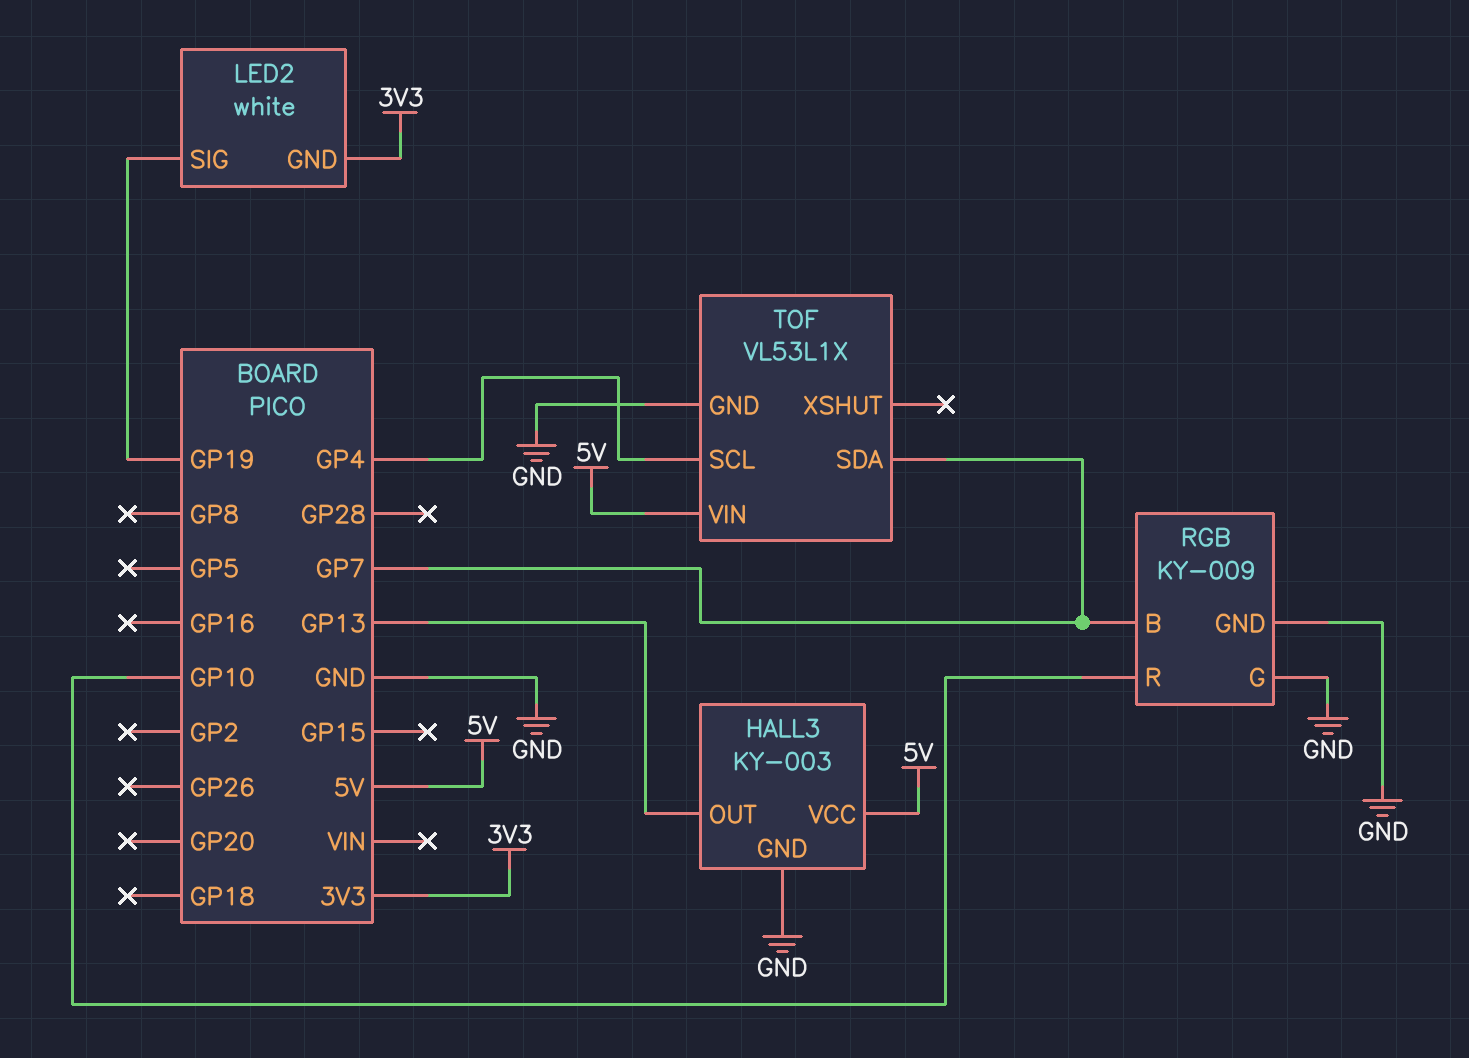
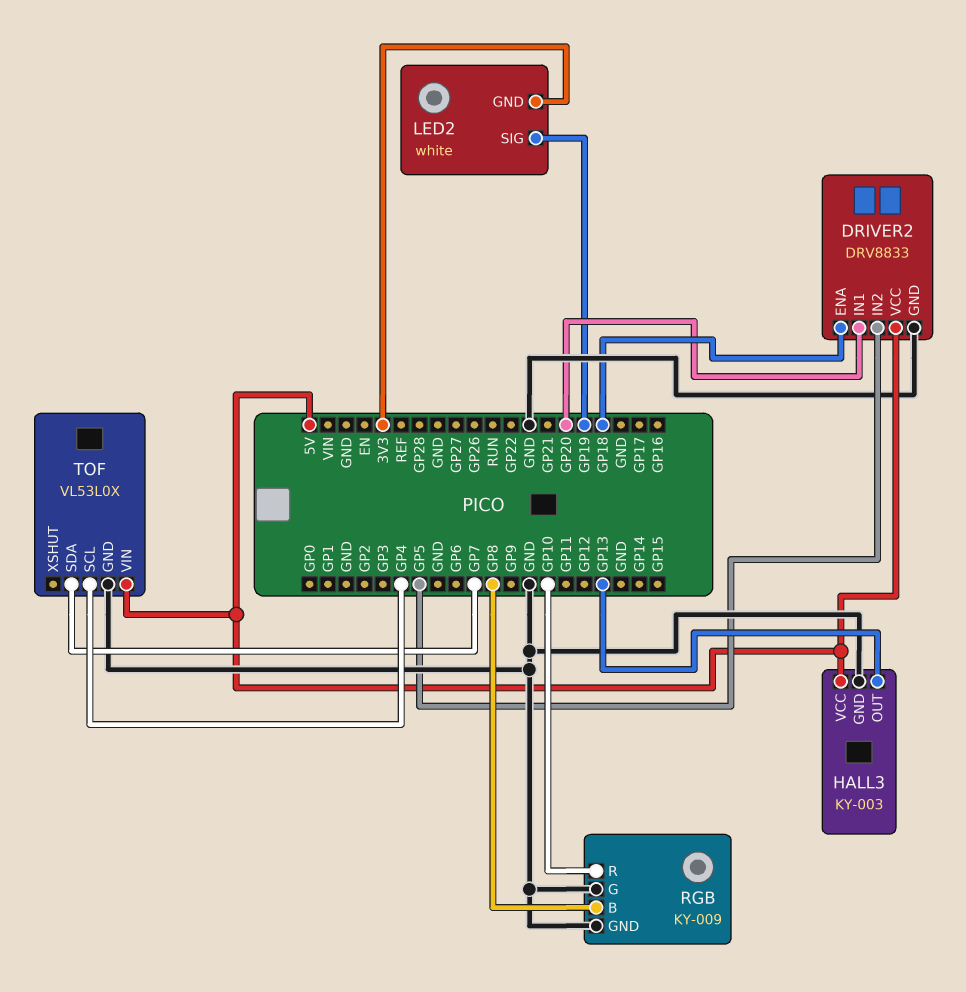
DRIVER2: none -> DRV8833
DRIVER2 pin ENA: none -> GP18
DRIVER2 pin GND: none -> GND
DRIVER2 pin IN1: none -> GP20
DRIVER2 pin IN2: none -> GP5
DRIVER2 pin VCC: none -> 5V
RGB pin B: GP7 -> GP8
TOF: VL53L1X -> VL53L0X

